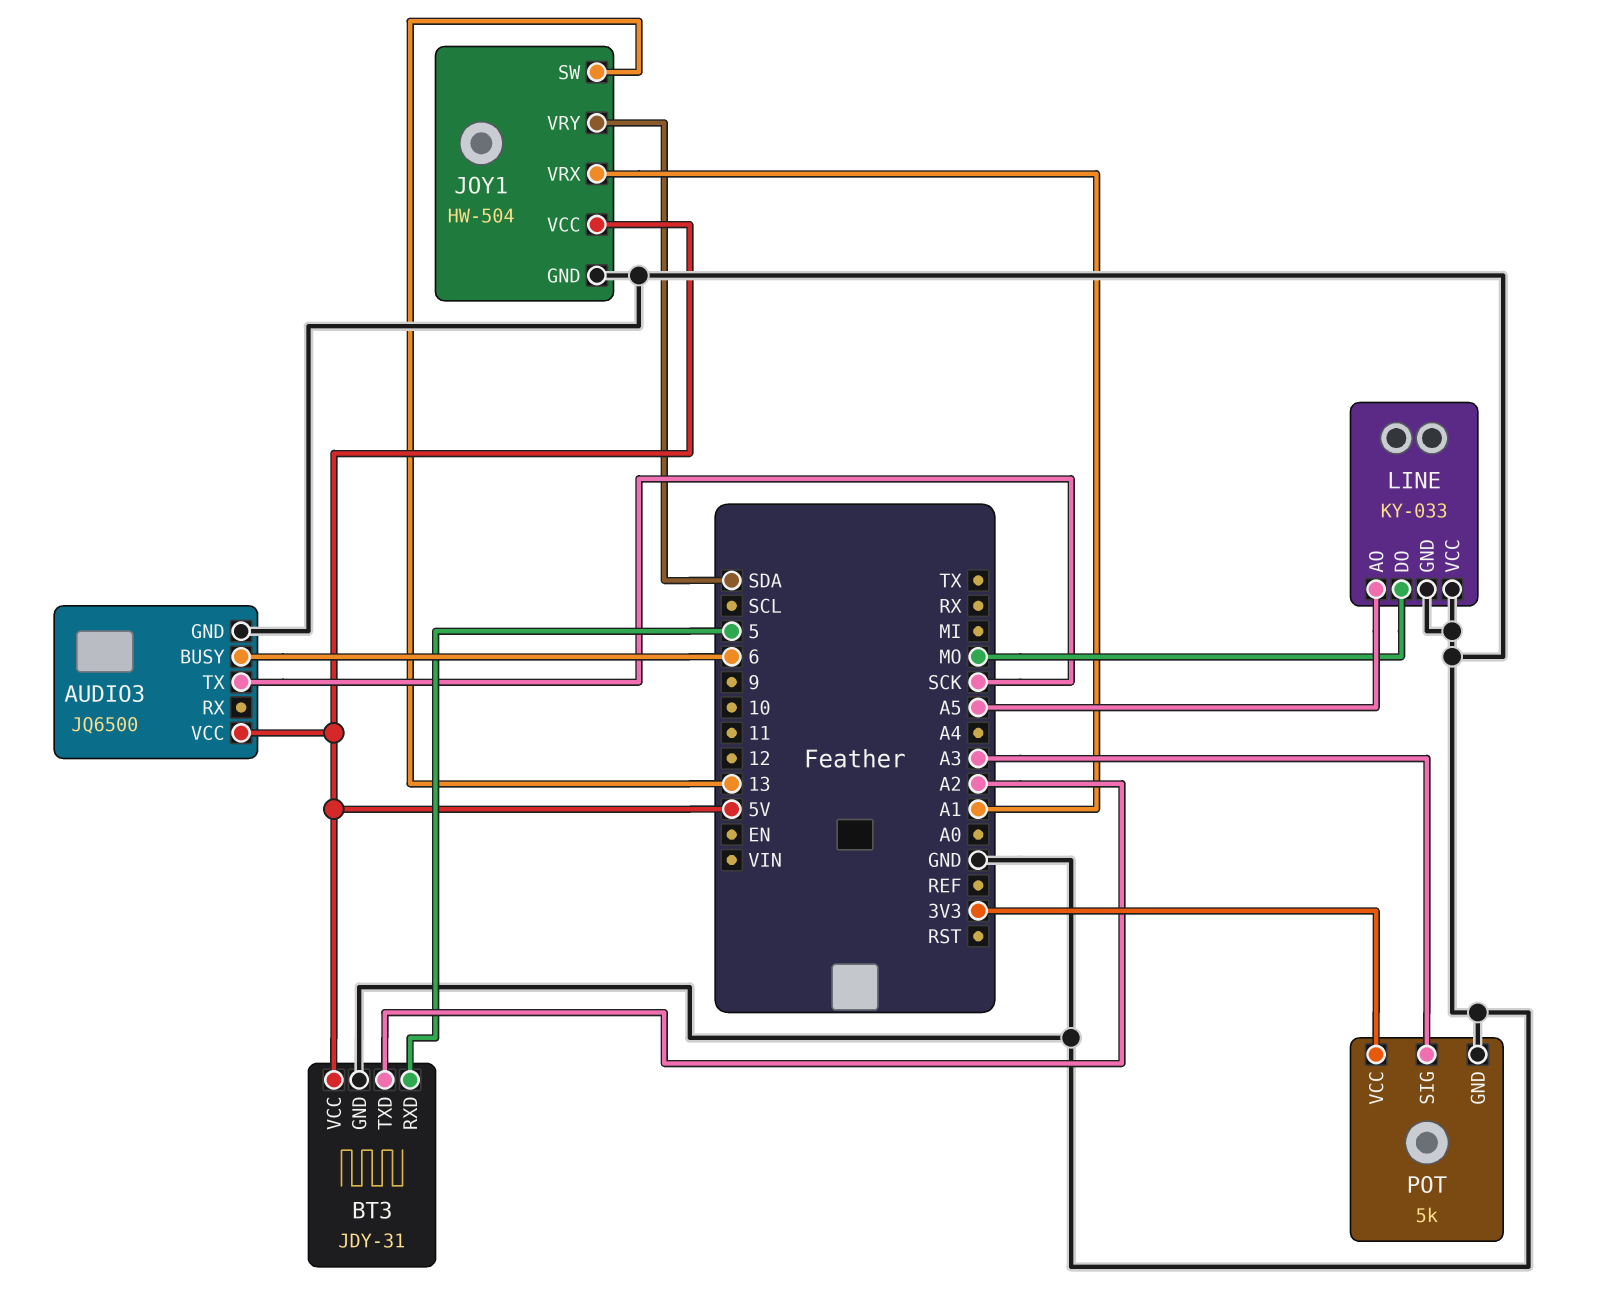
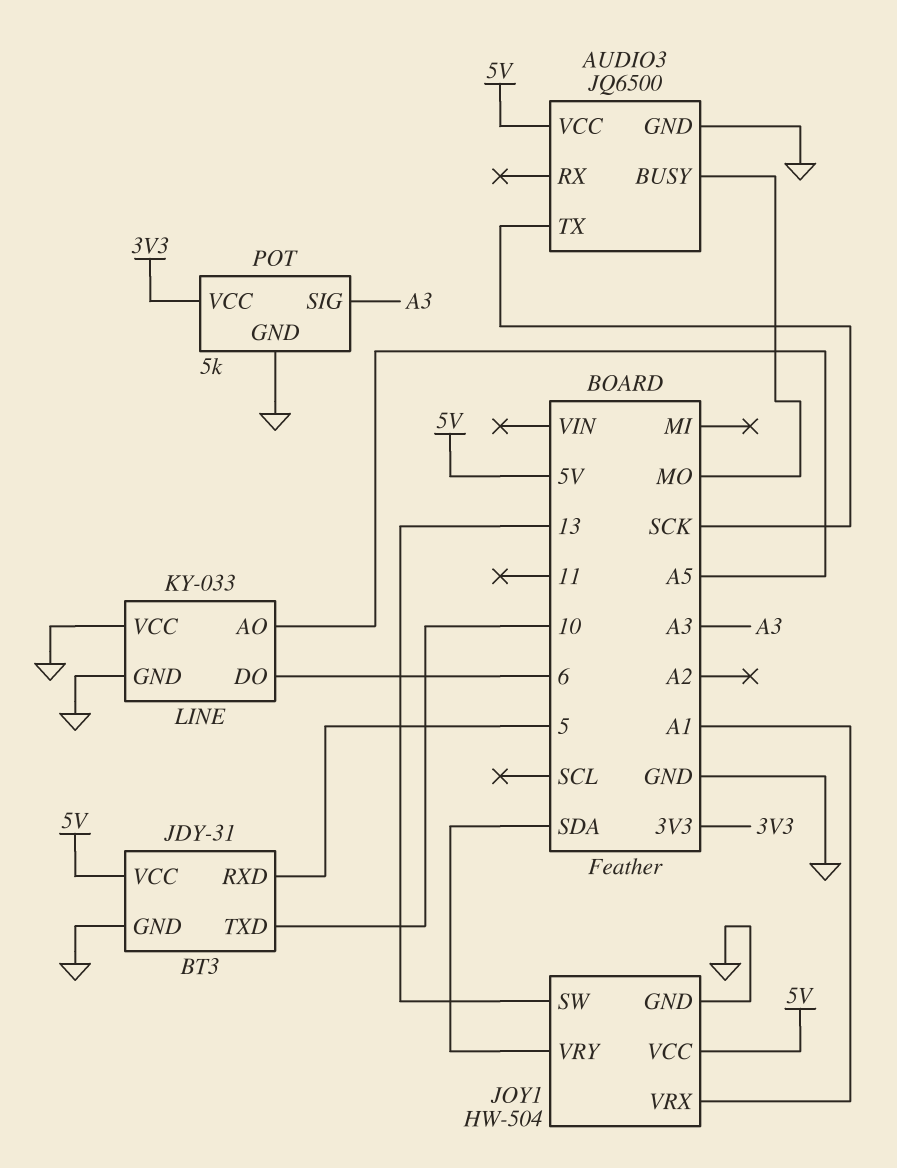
AUDIO3 pin BUSY: 6 -> MO
BT3 pin TXD: A2 -> 10
LINE pin DO: MO -> 6

